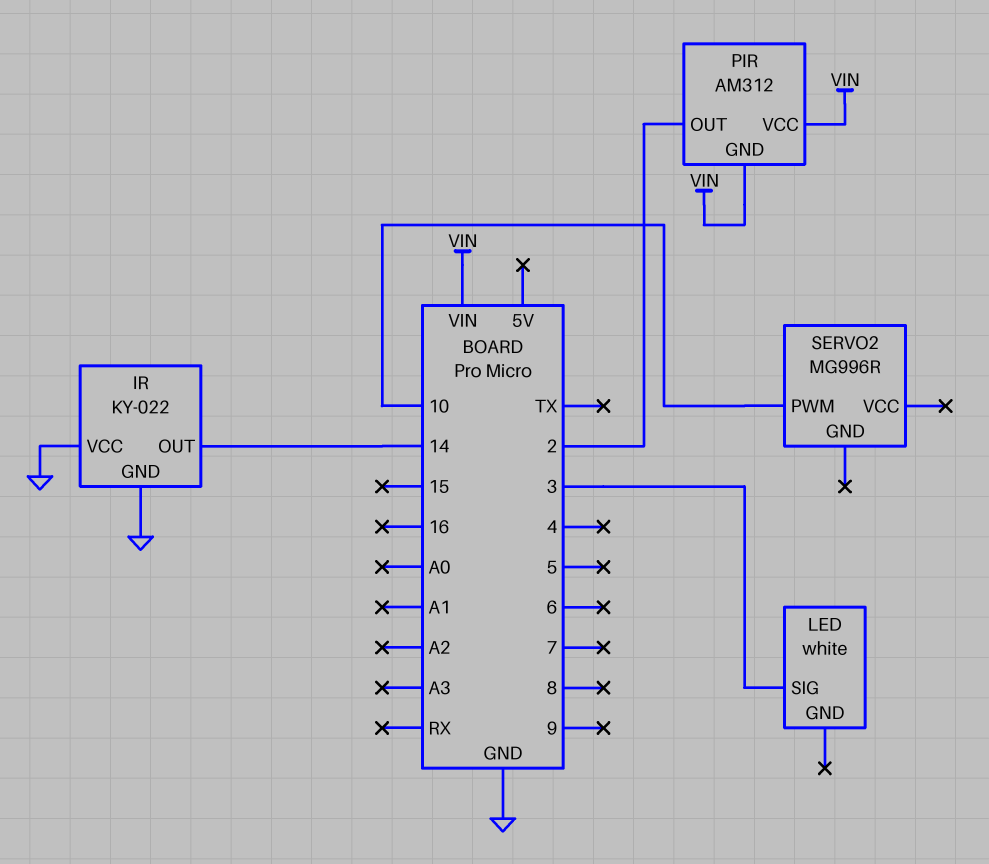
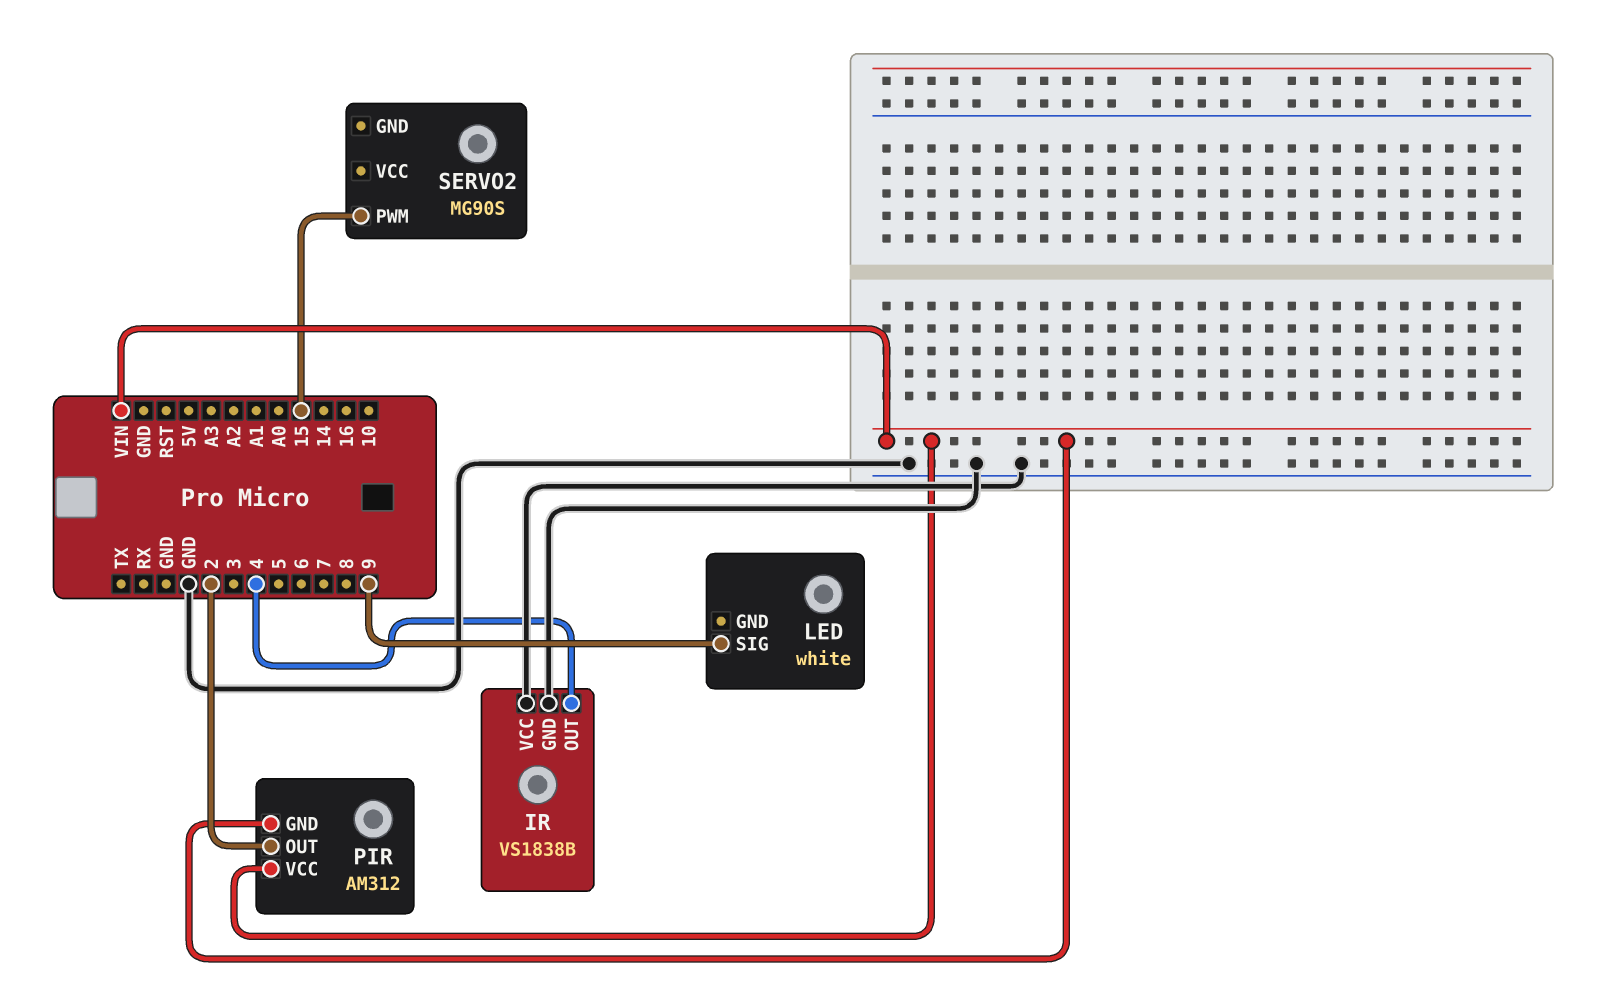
IR: KY-022 -> VS1838B
IR pin OUT: 14 -> 4
LED pin SIG: 3 -> 9
SERVO2: MG996R -> MG90S
SERVO2 pin PWM: 10 -> 15

